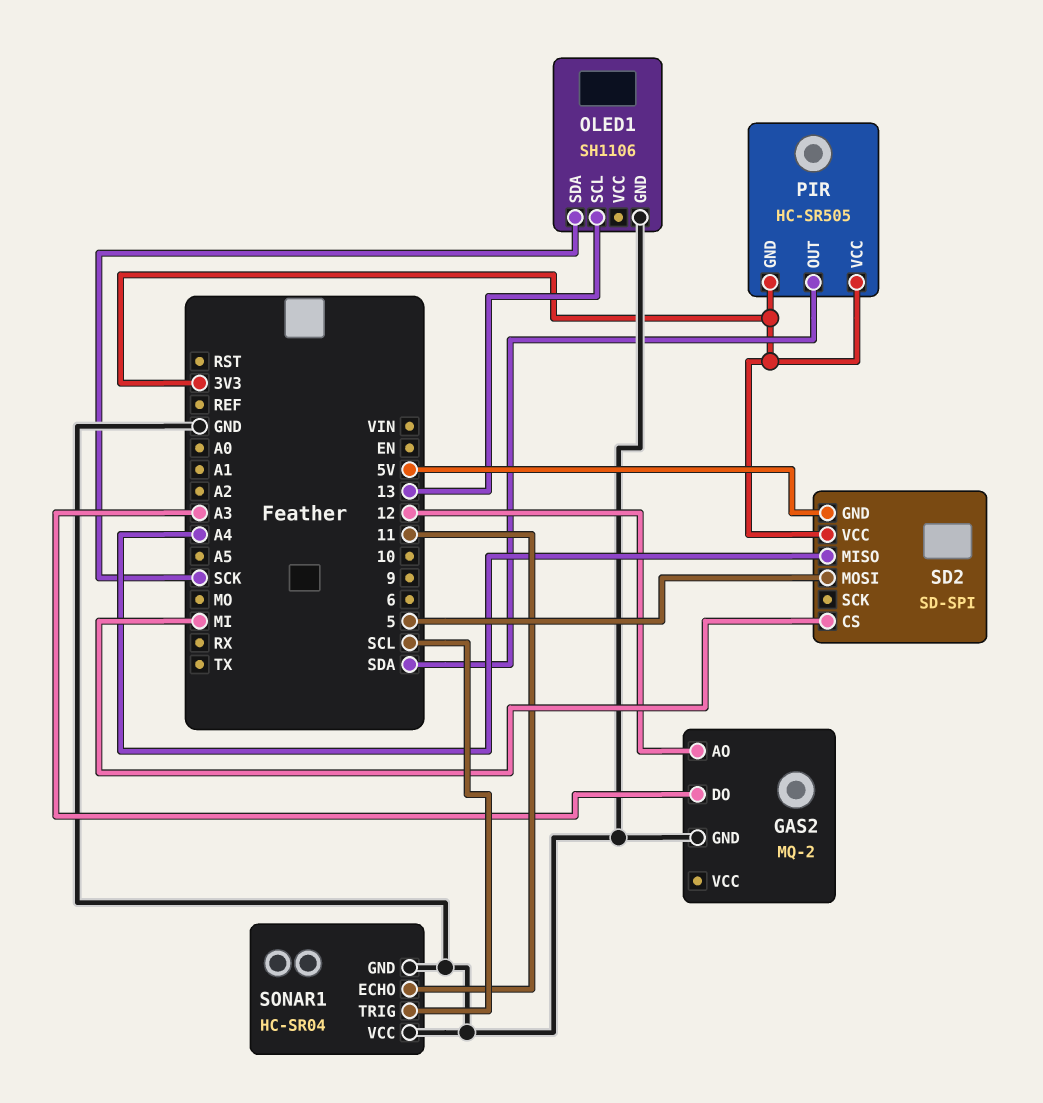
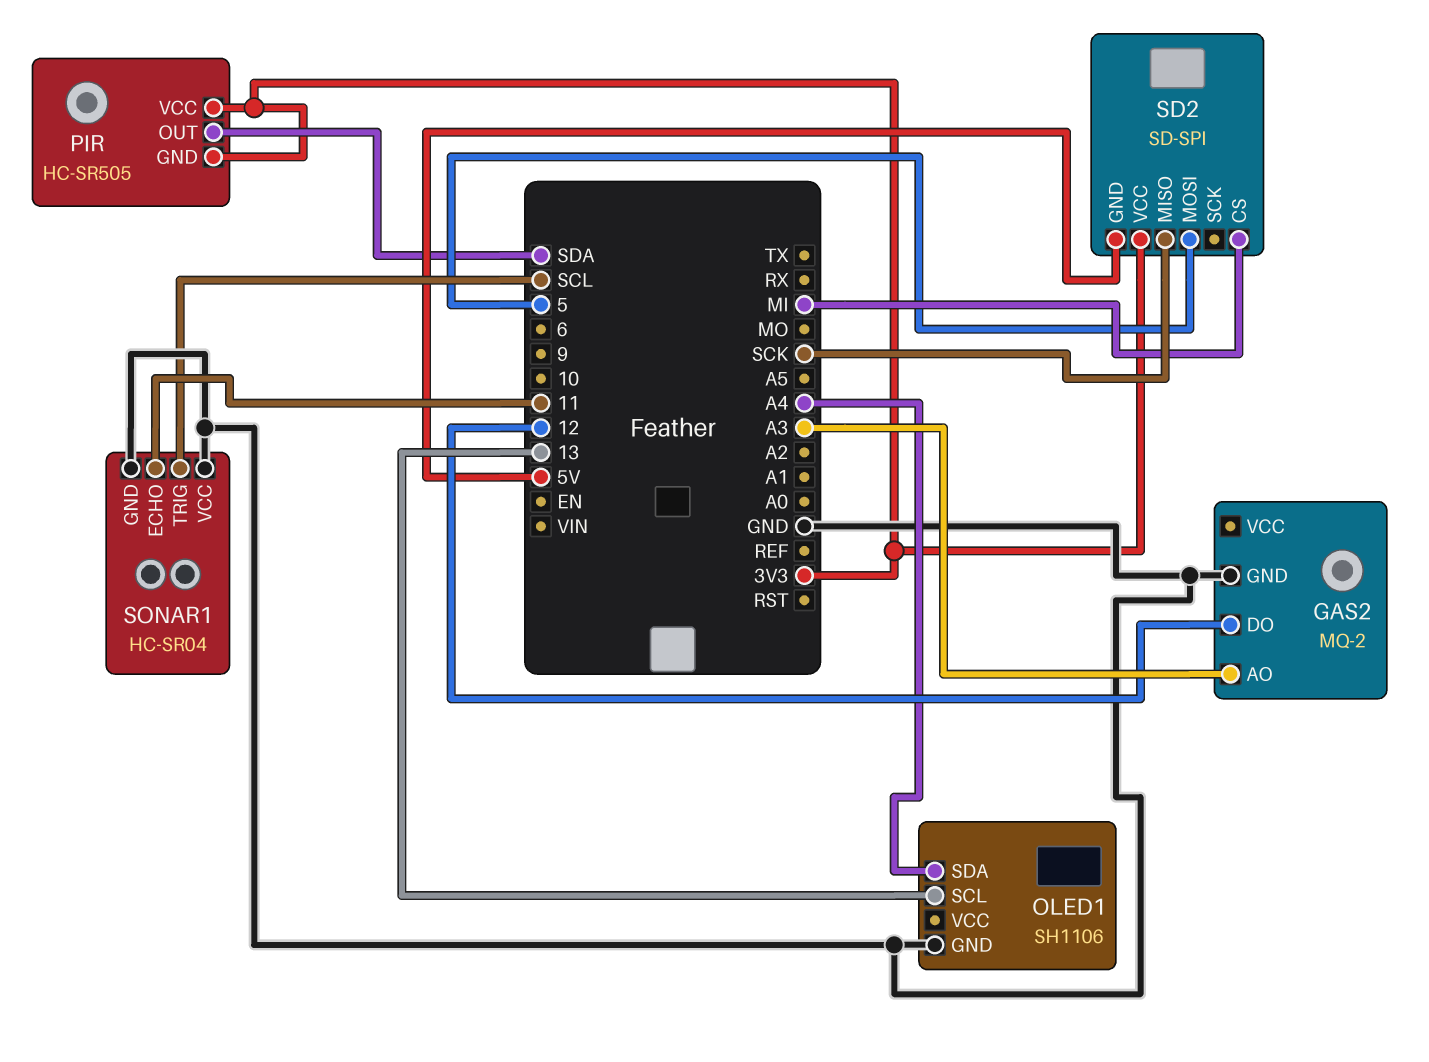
GAS2 pin AO: 12 -> A3
GAS2 pin DO: A3 -> 12
OLED1 pin SDA: SCK -> A4
SD2 pin MISO: A4 -> SCK

